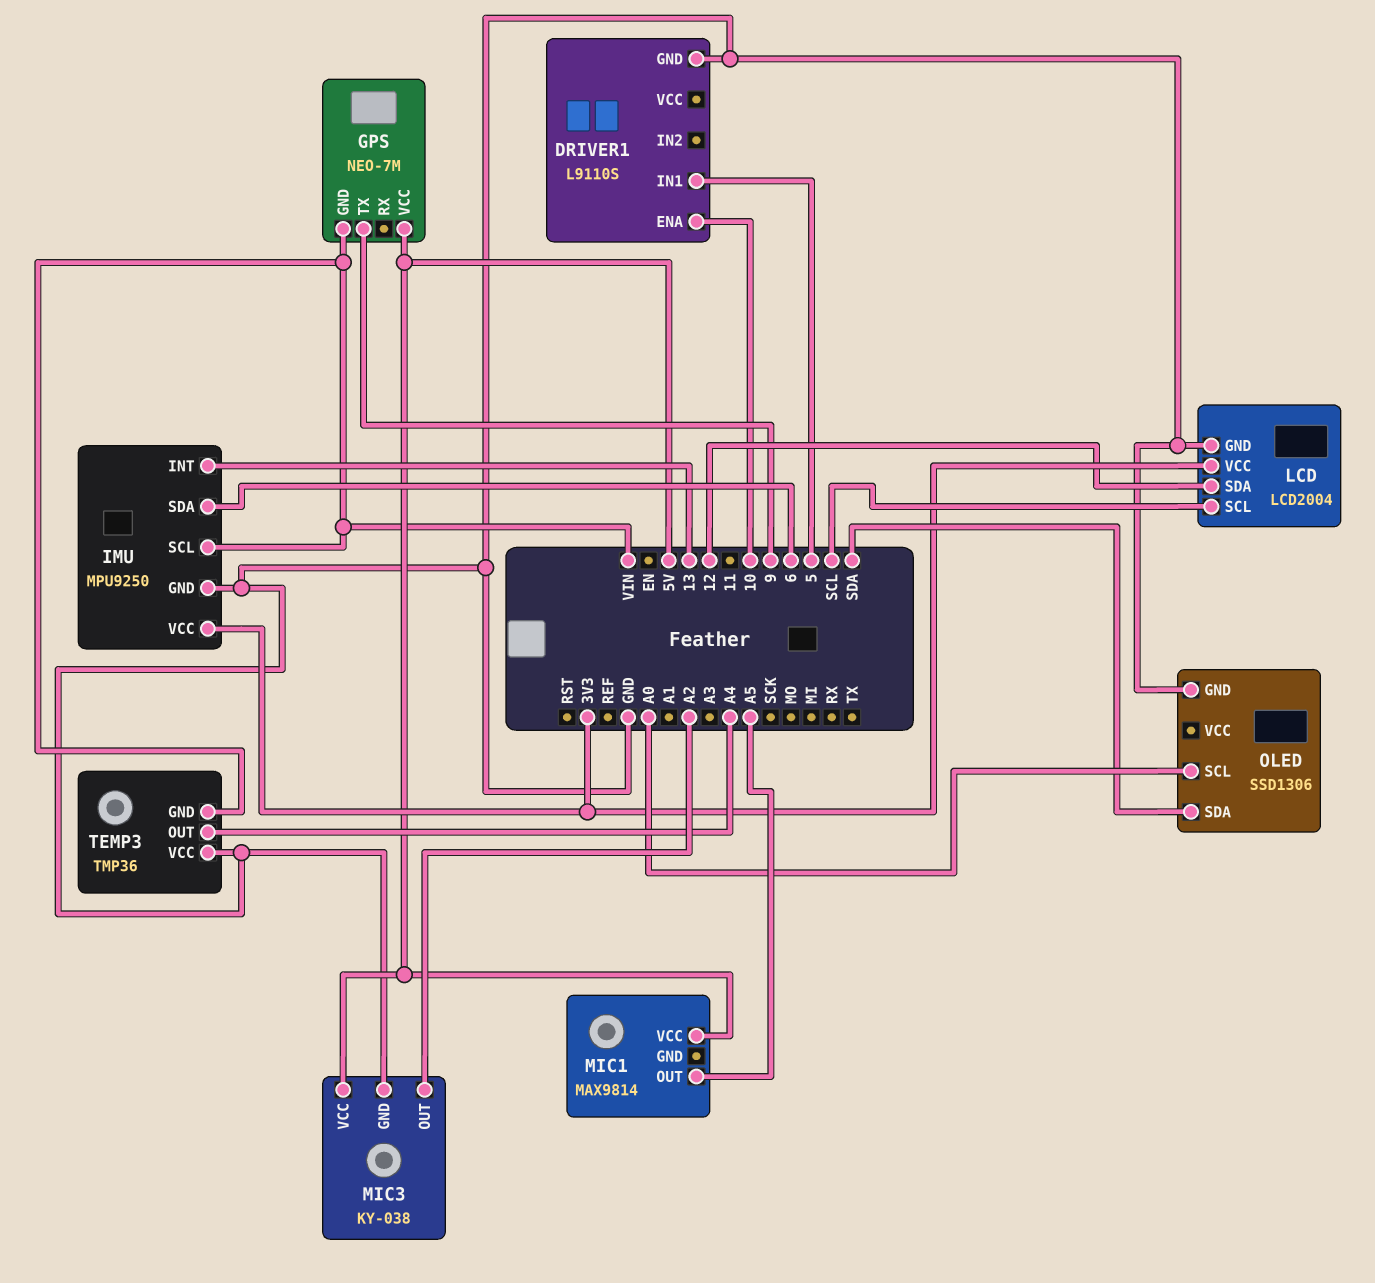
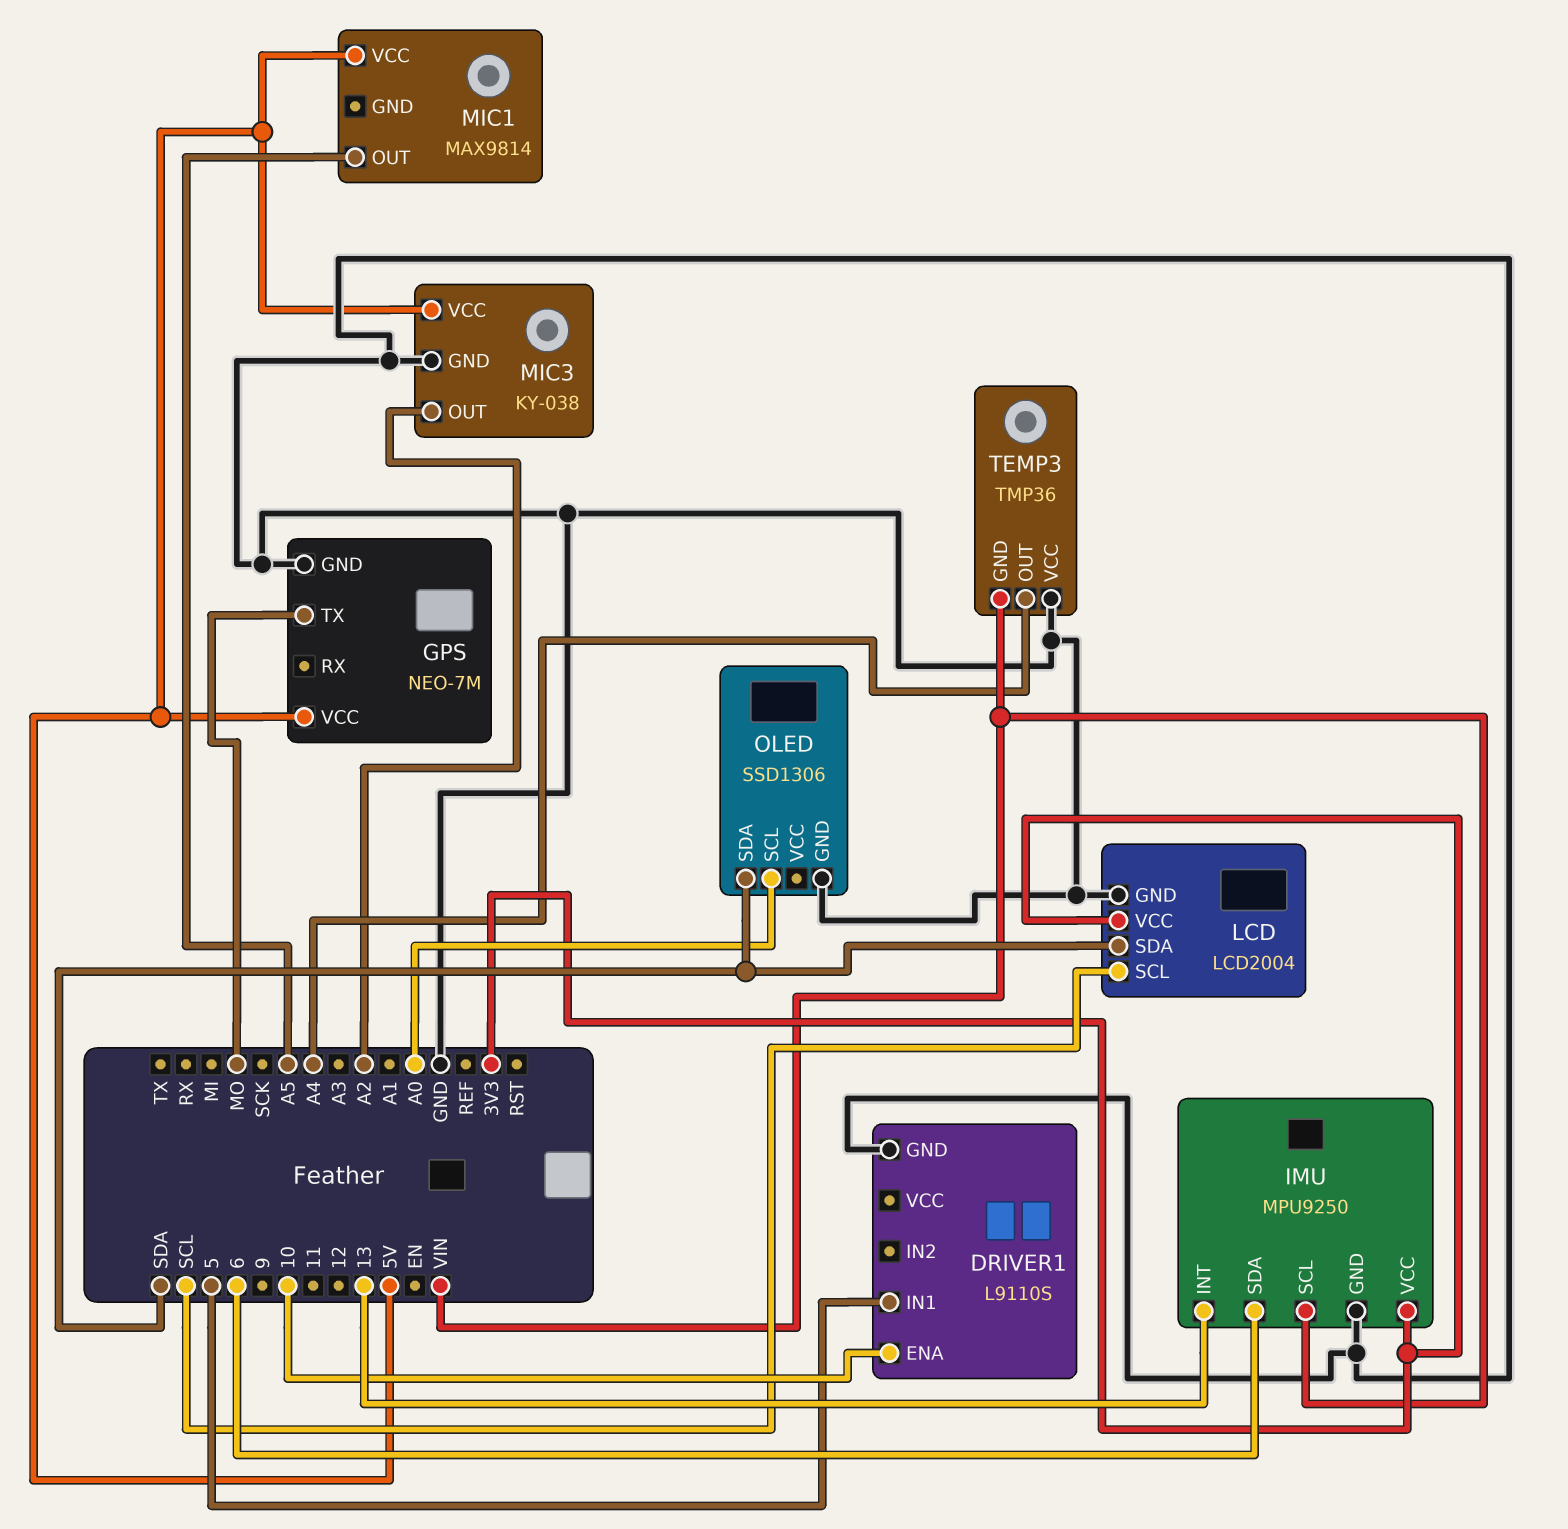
GPS pin GND: VIN -> GND
GPS pin TX: 9 -> MO
LCD pin SDA: 12 -> SDA

